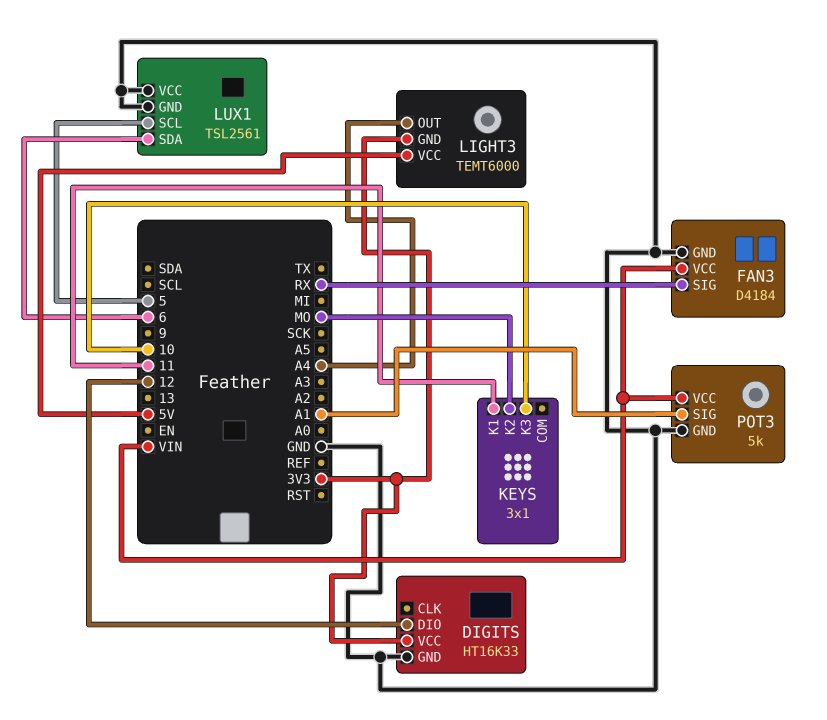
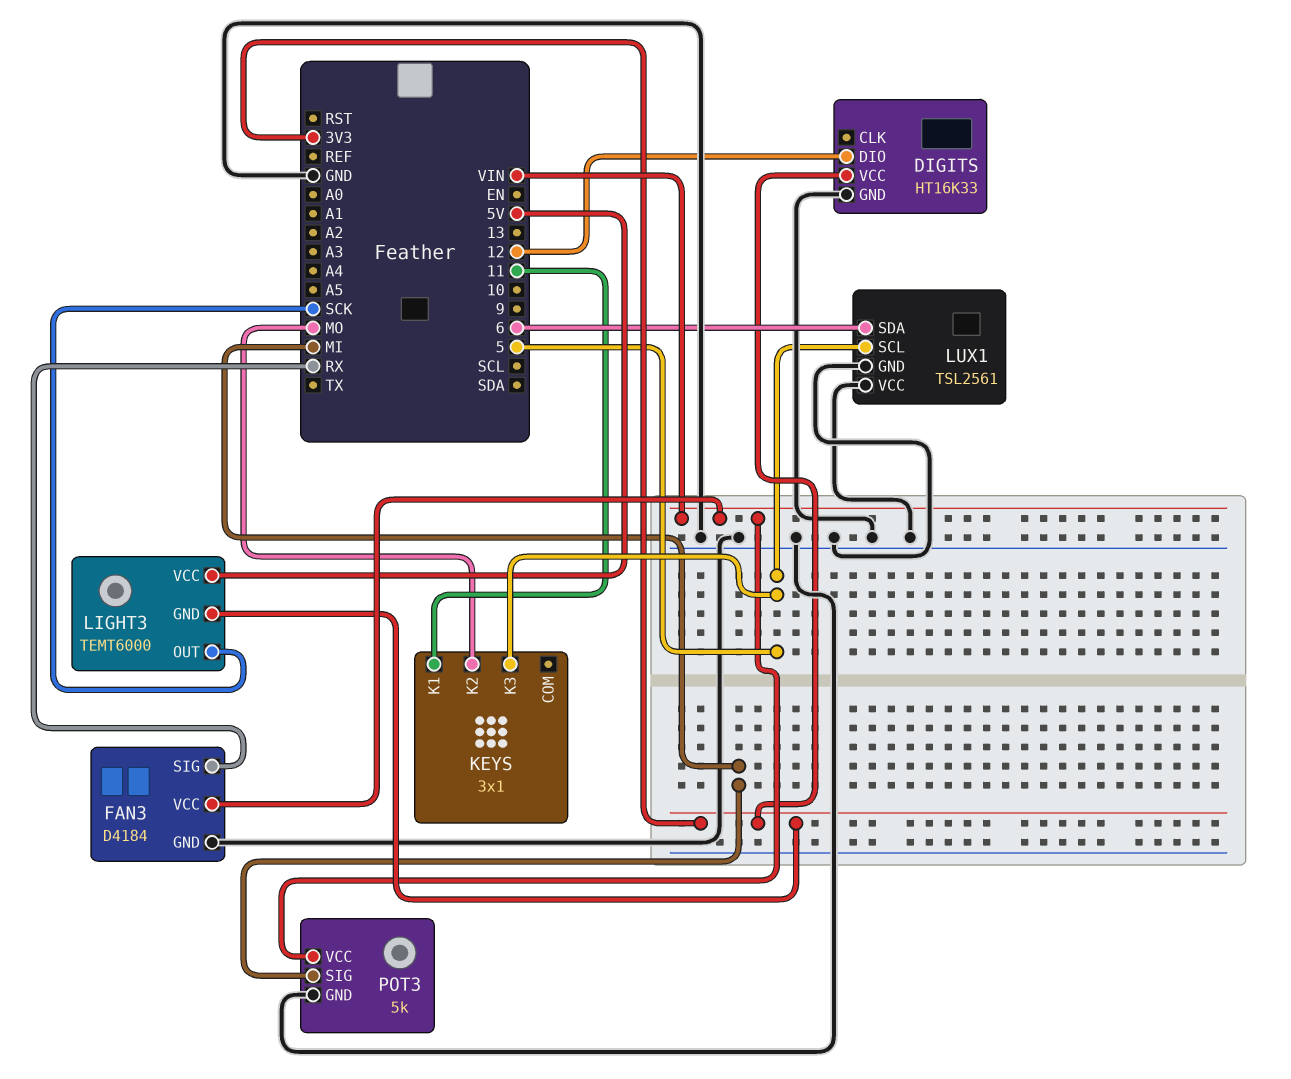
KEYS pin K3: 10 -> 5
LIGHT3 pin OUT: A4 -> SCK
POT3 pin SIG: A1 -> MI

